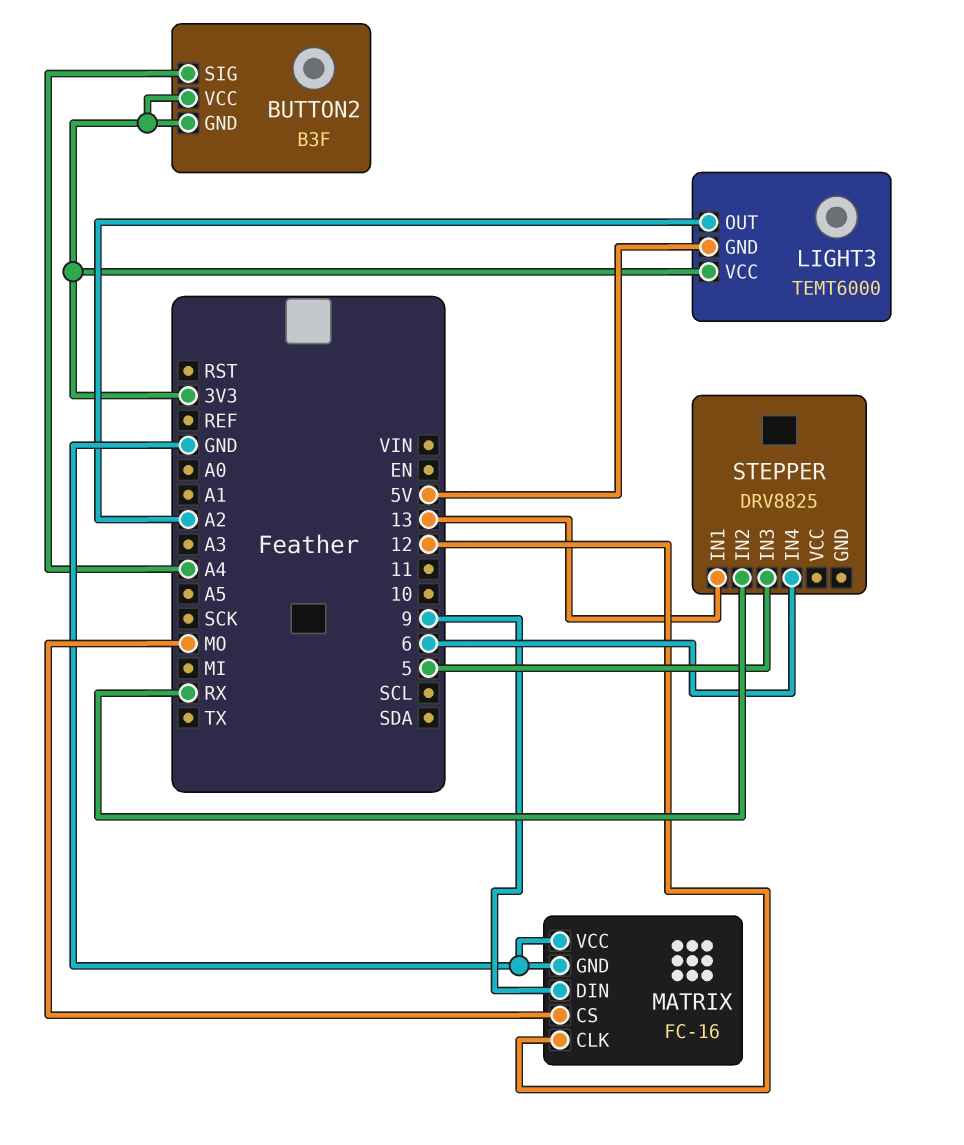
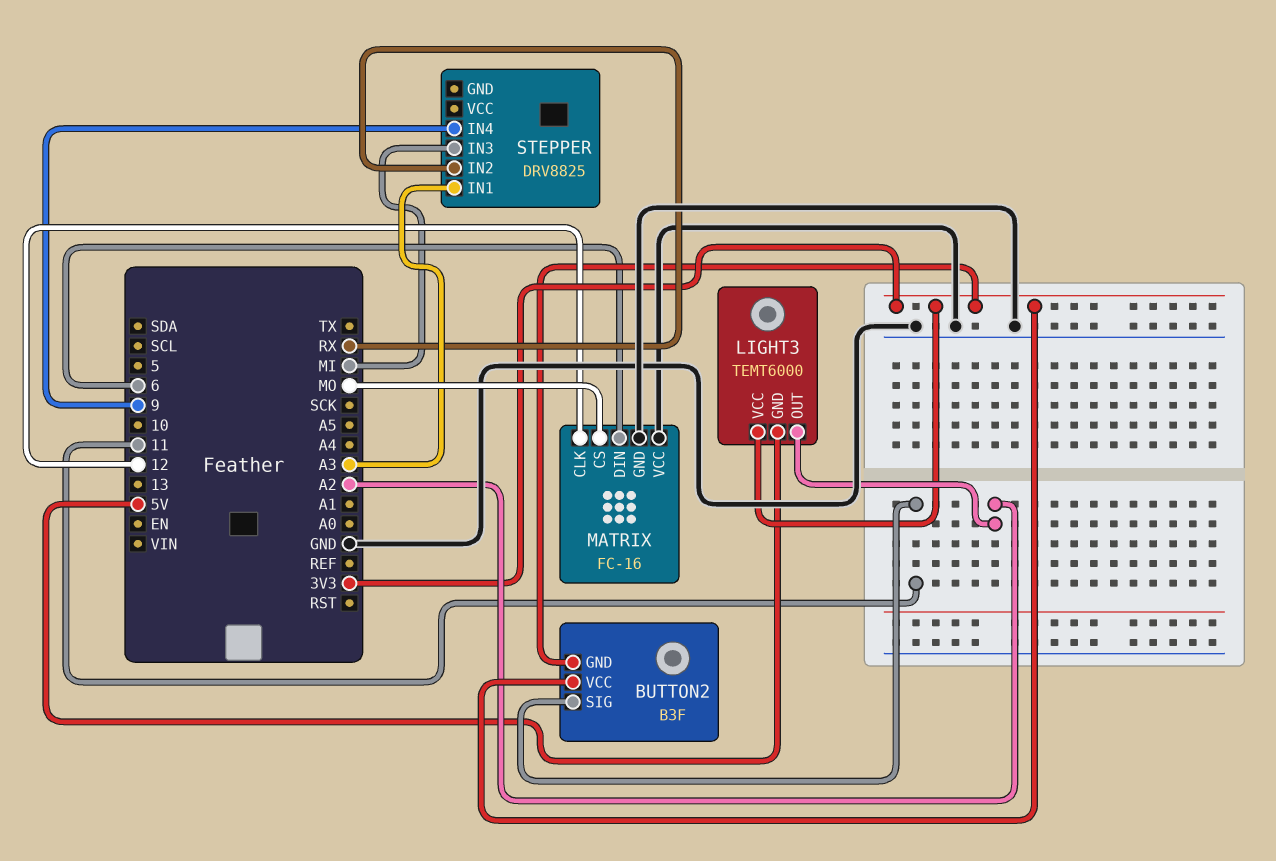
BUTTON2 pin SIG: A4 -> 11
MATRIX pin DIN: 9 -> 6
STEPPER pin IN1: 13 -> A3
STEPPER pin IN3: 5 -> MI
STEPPER pin IN4: 6 -> 9

